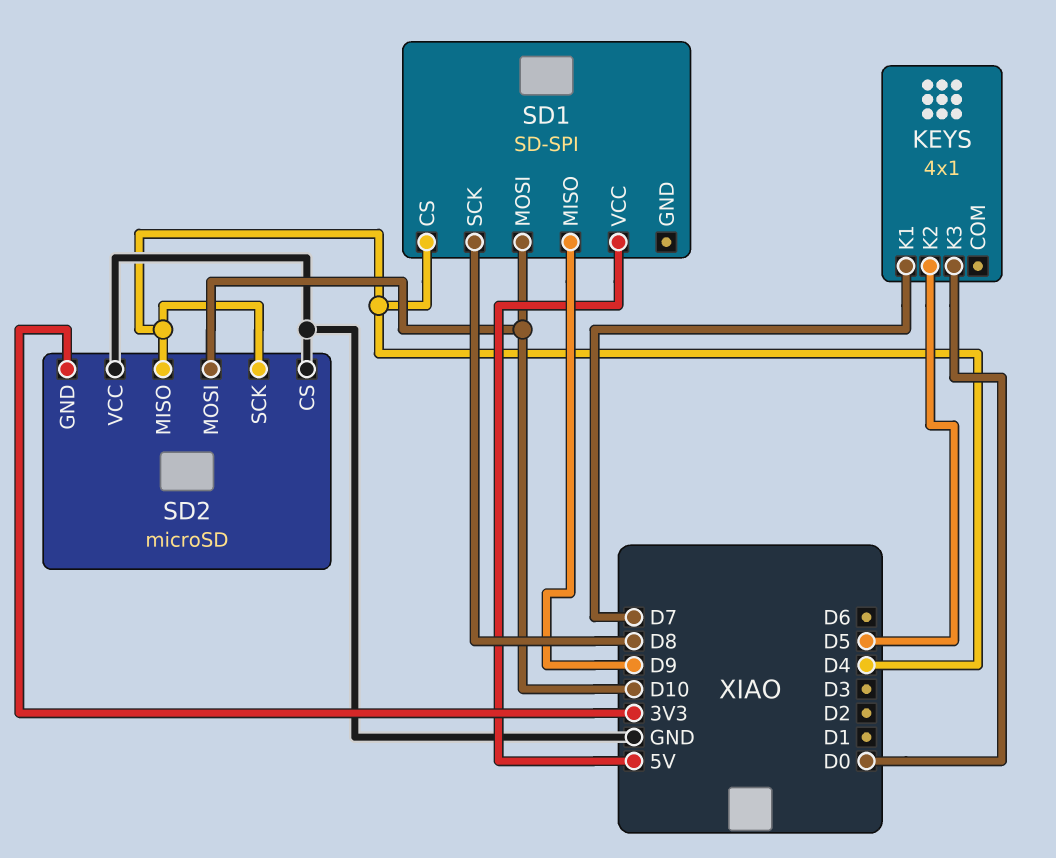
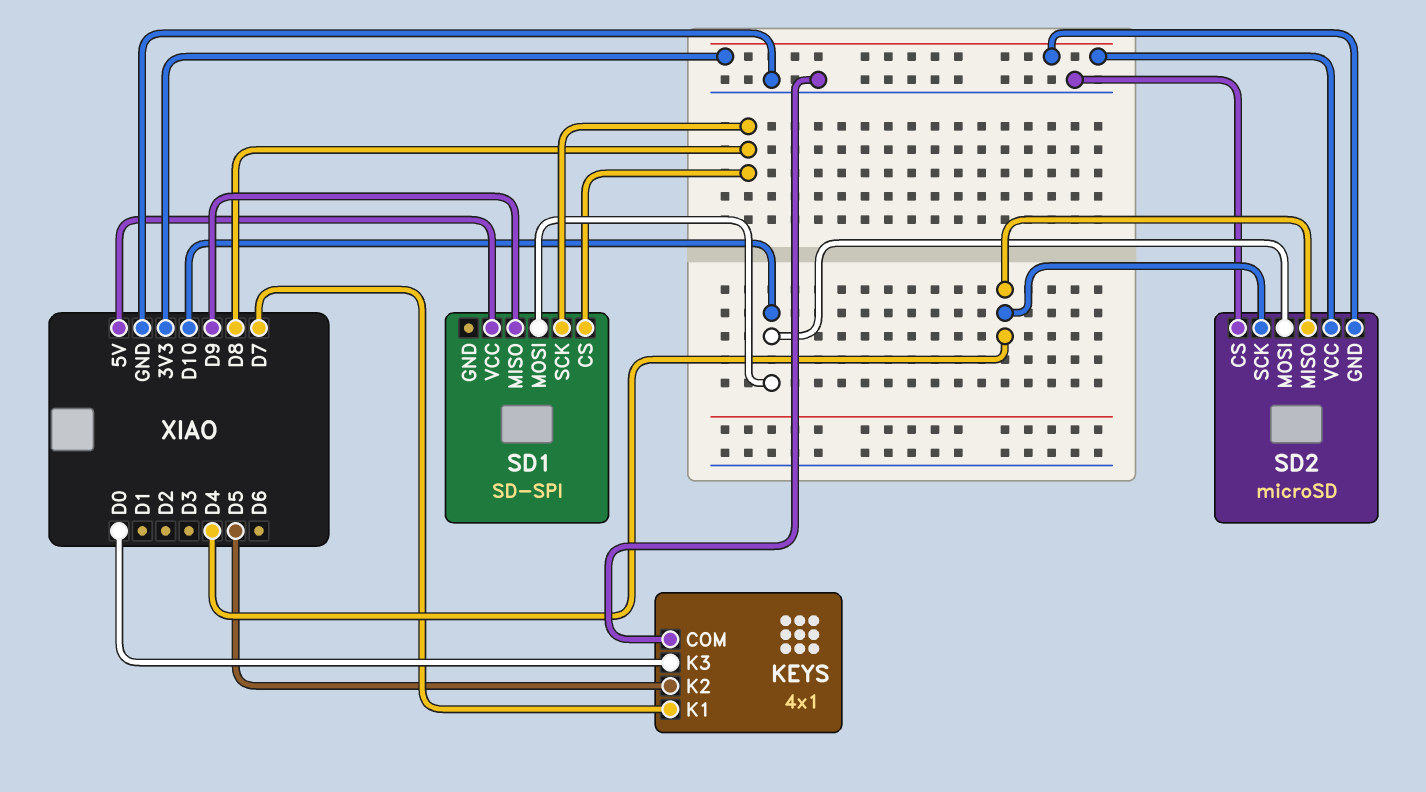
KEYS pin COM: none -> GND
SD1 pin CS: D4 -> D8
SD2 pin VCC: GND -> 3V3

